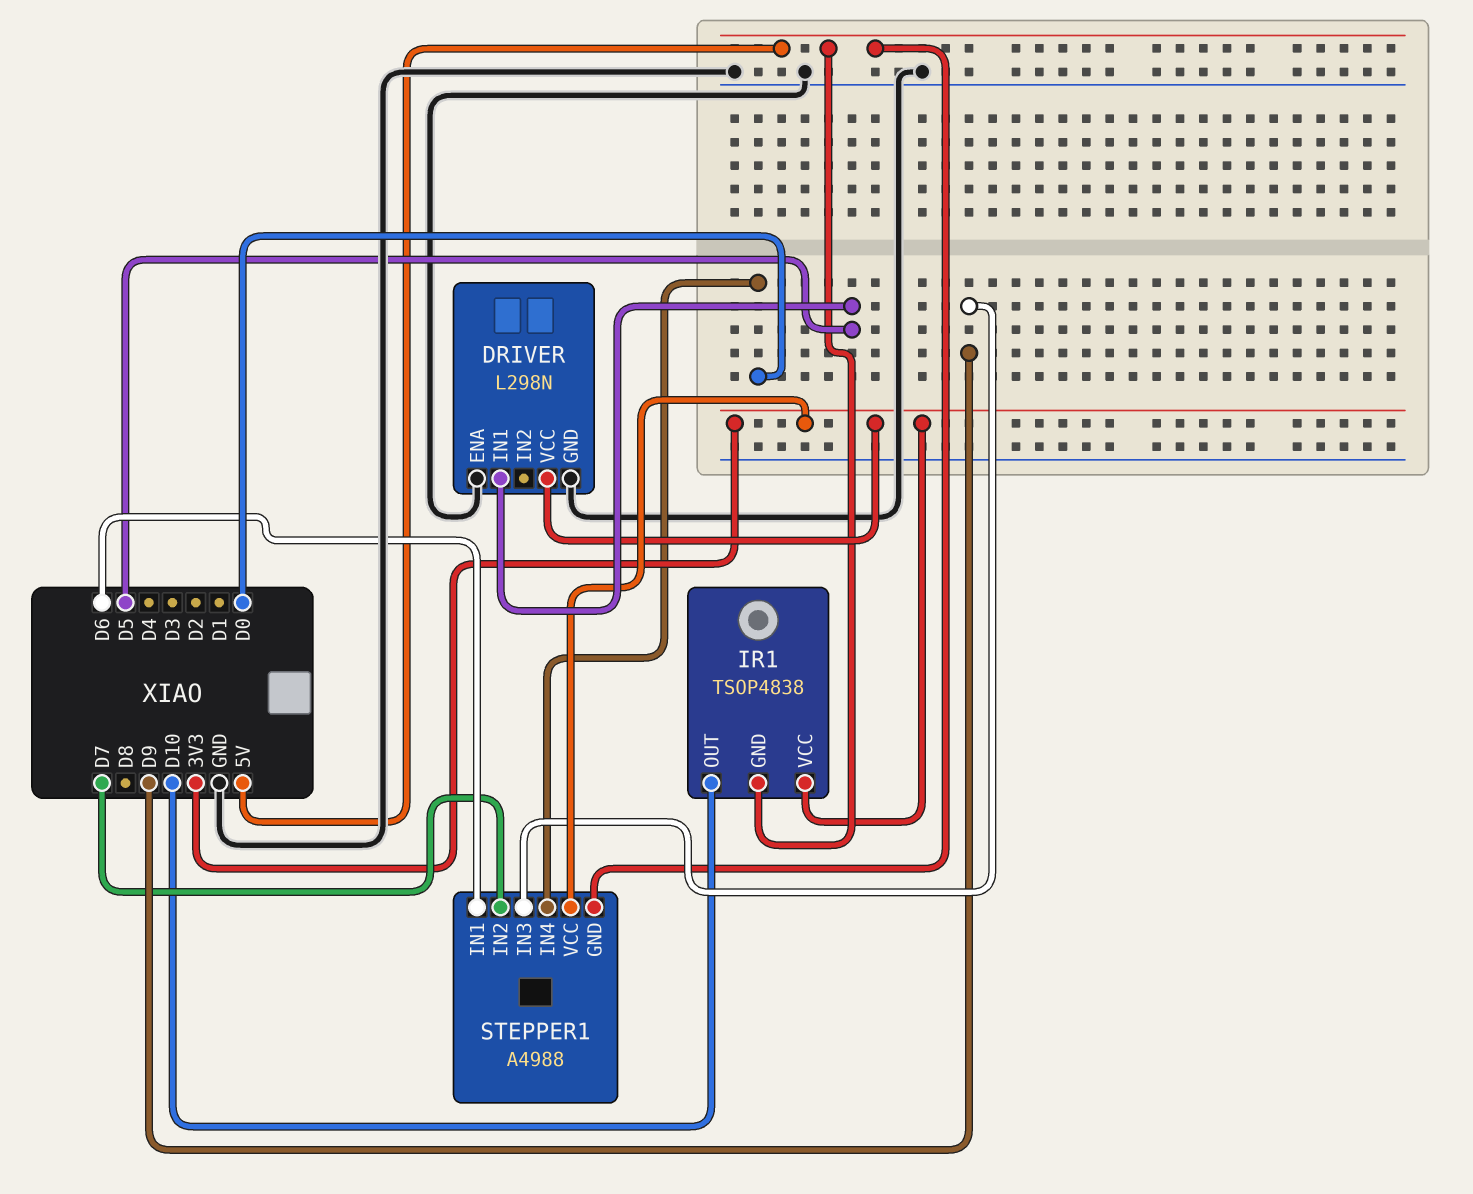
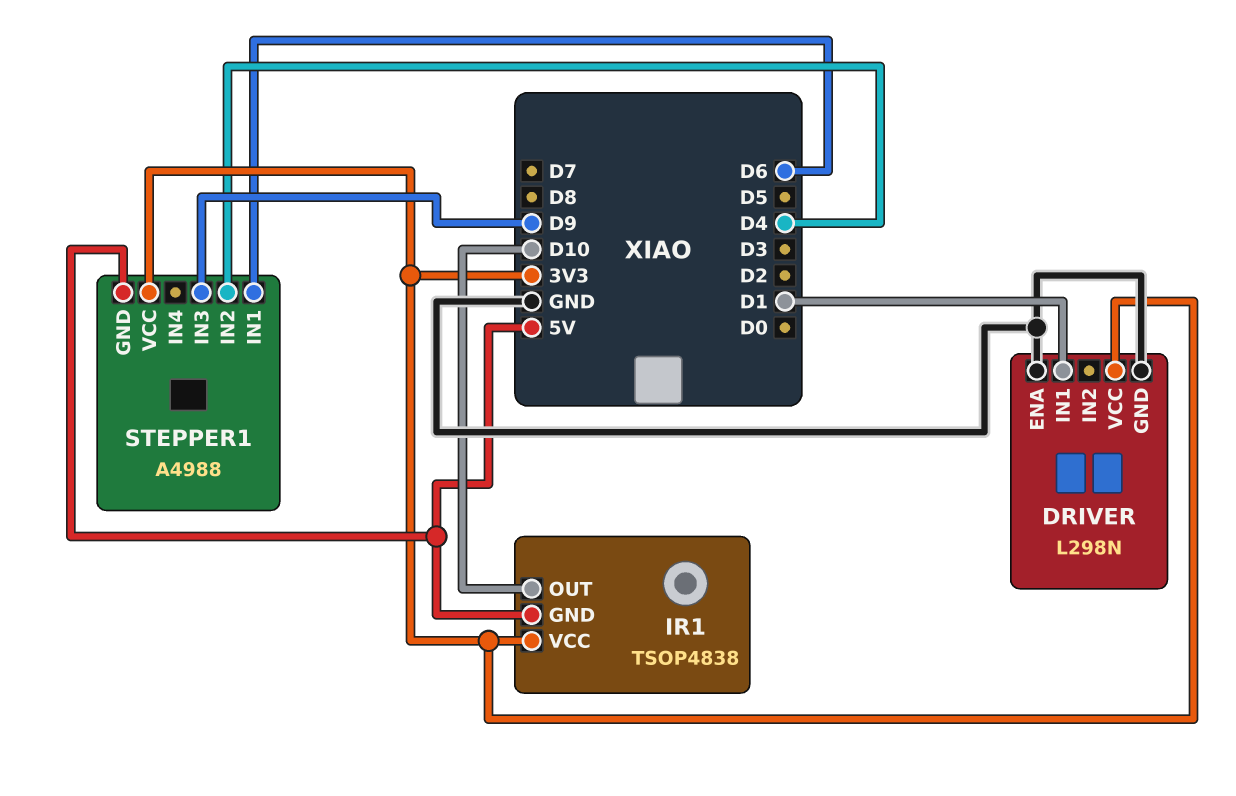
DRIVER pin IN1: D5 -> D1
STEPPER1 pin IN2: D7 -> D4
STEPPER1 pin IN4: D0 -> none

